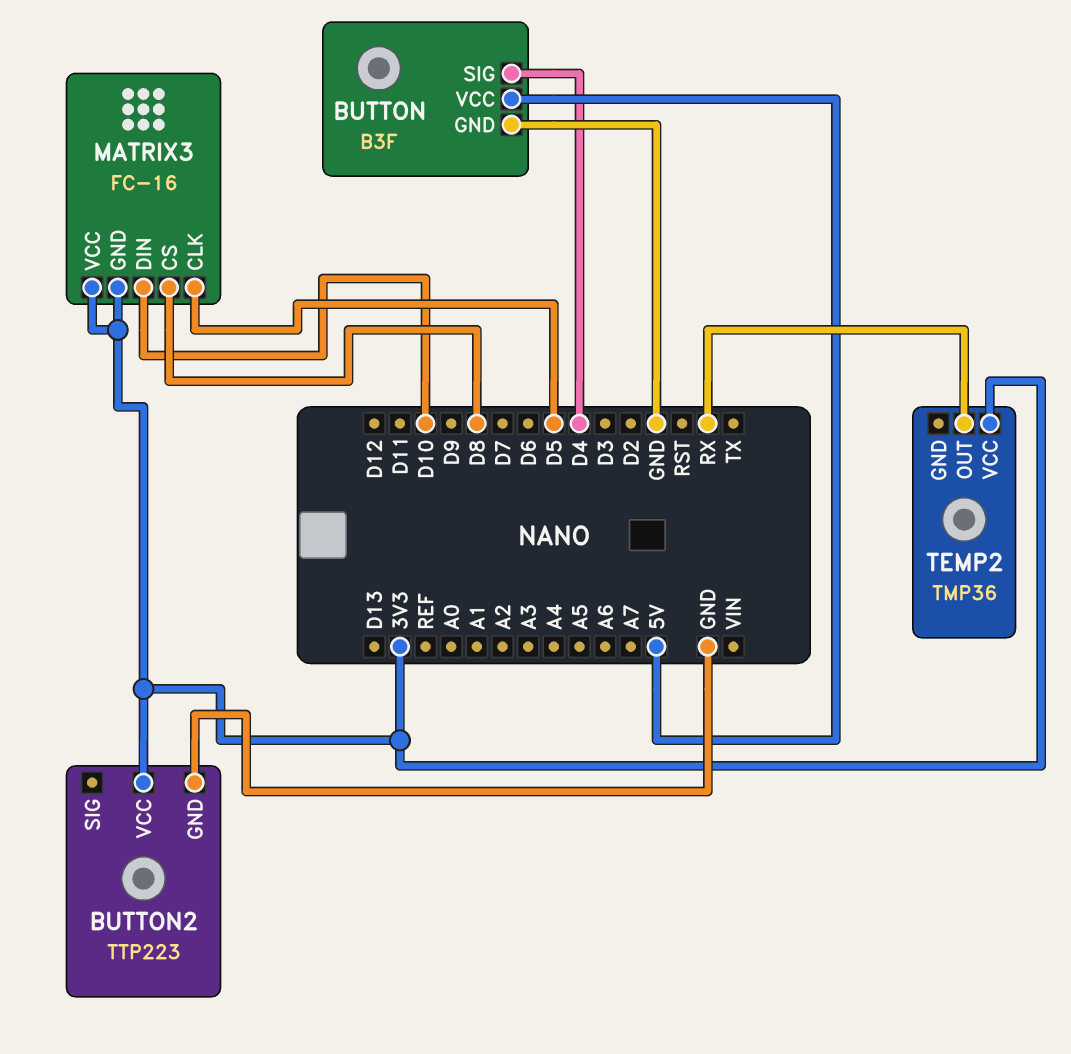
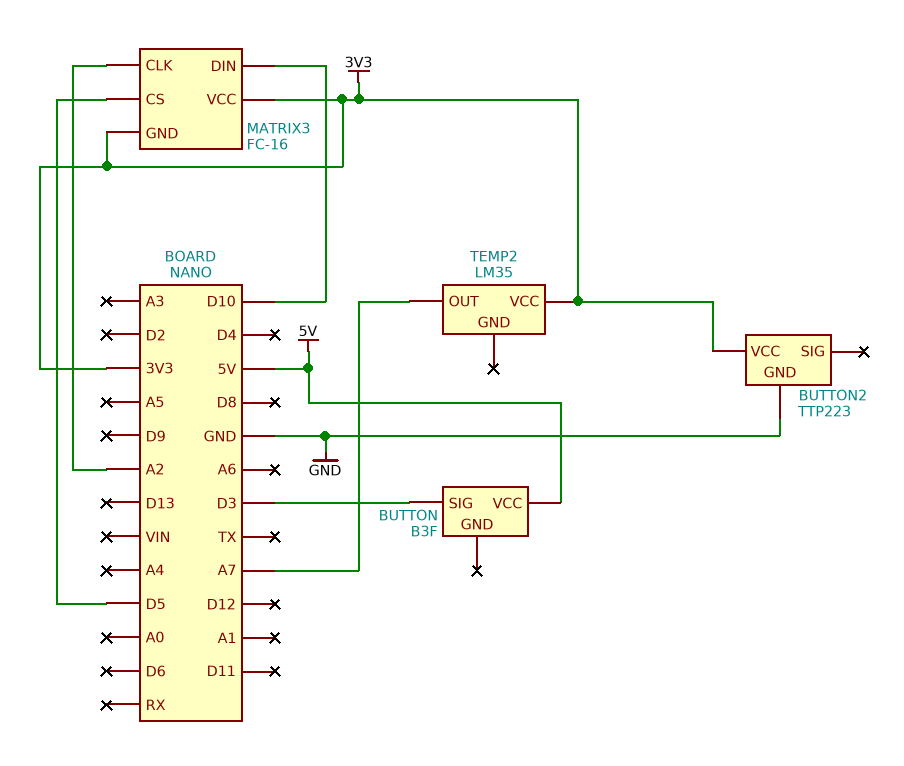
BUTTON pin GND: GND -> none
BUTTON pin SIG: D4 -> D3
MATRIX3 pin CLK: D5 -> A2
MATRIX3 pin CS: D8 -> D5
TEMP2: TMP36 -> LM35
TEMP2 pin OUT: RX -> A7

